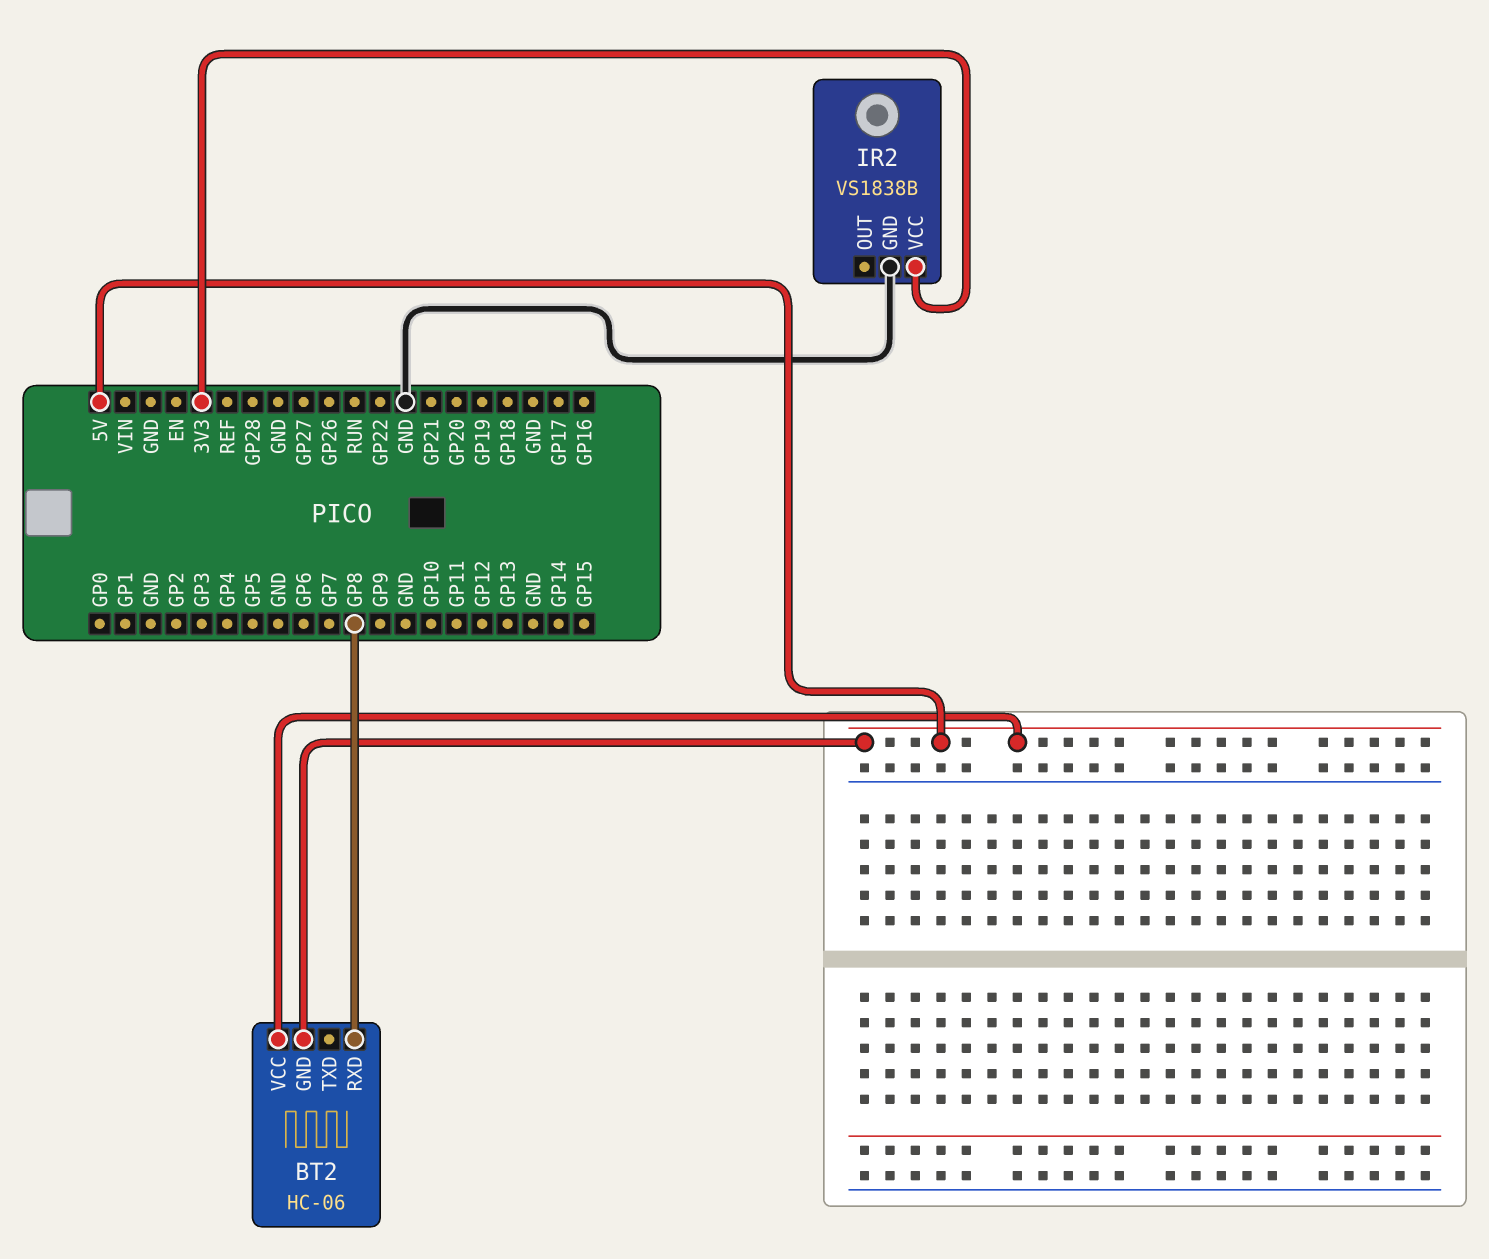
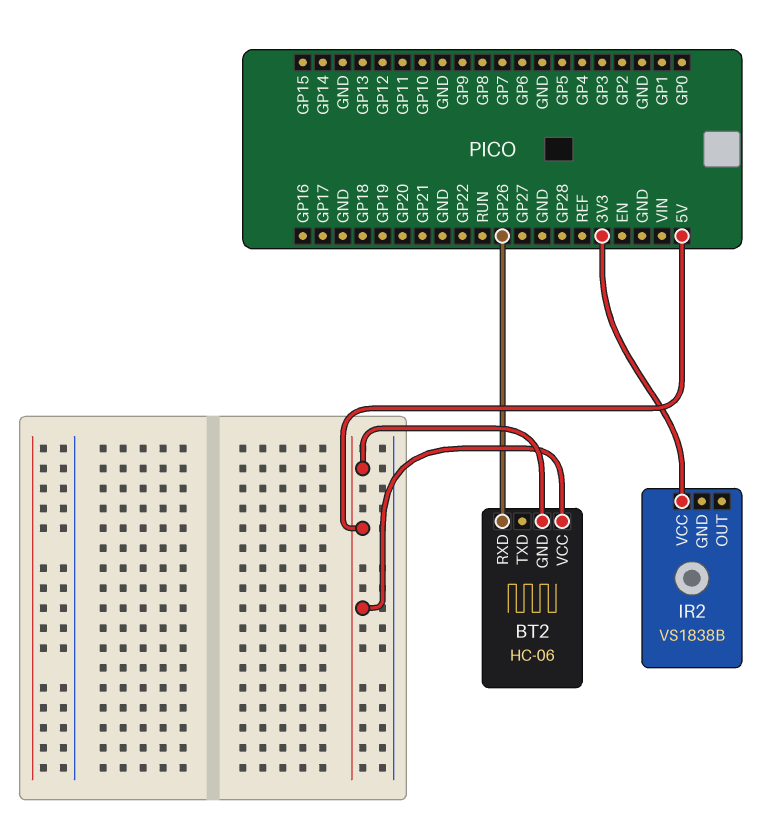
BT2 pin RXD: GP8 -> GP26
IR2 pin GND: GND -> none

